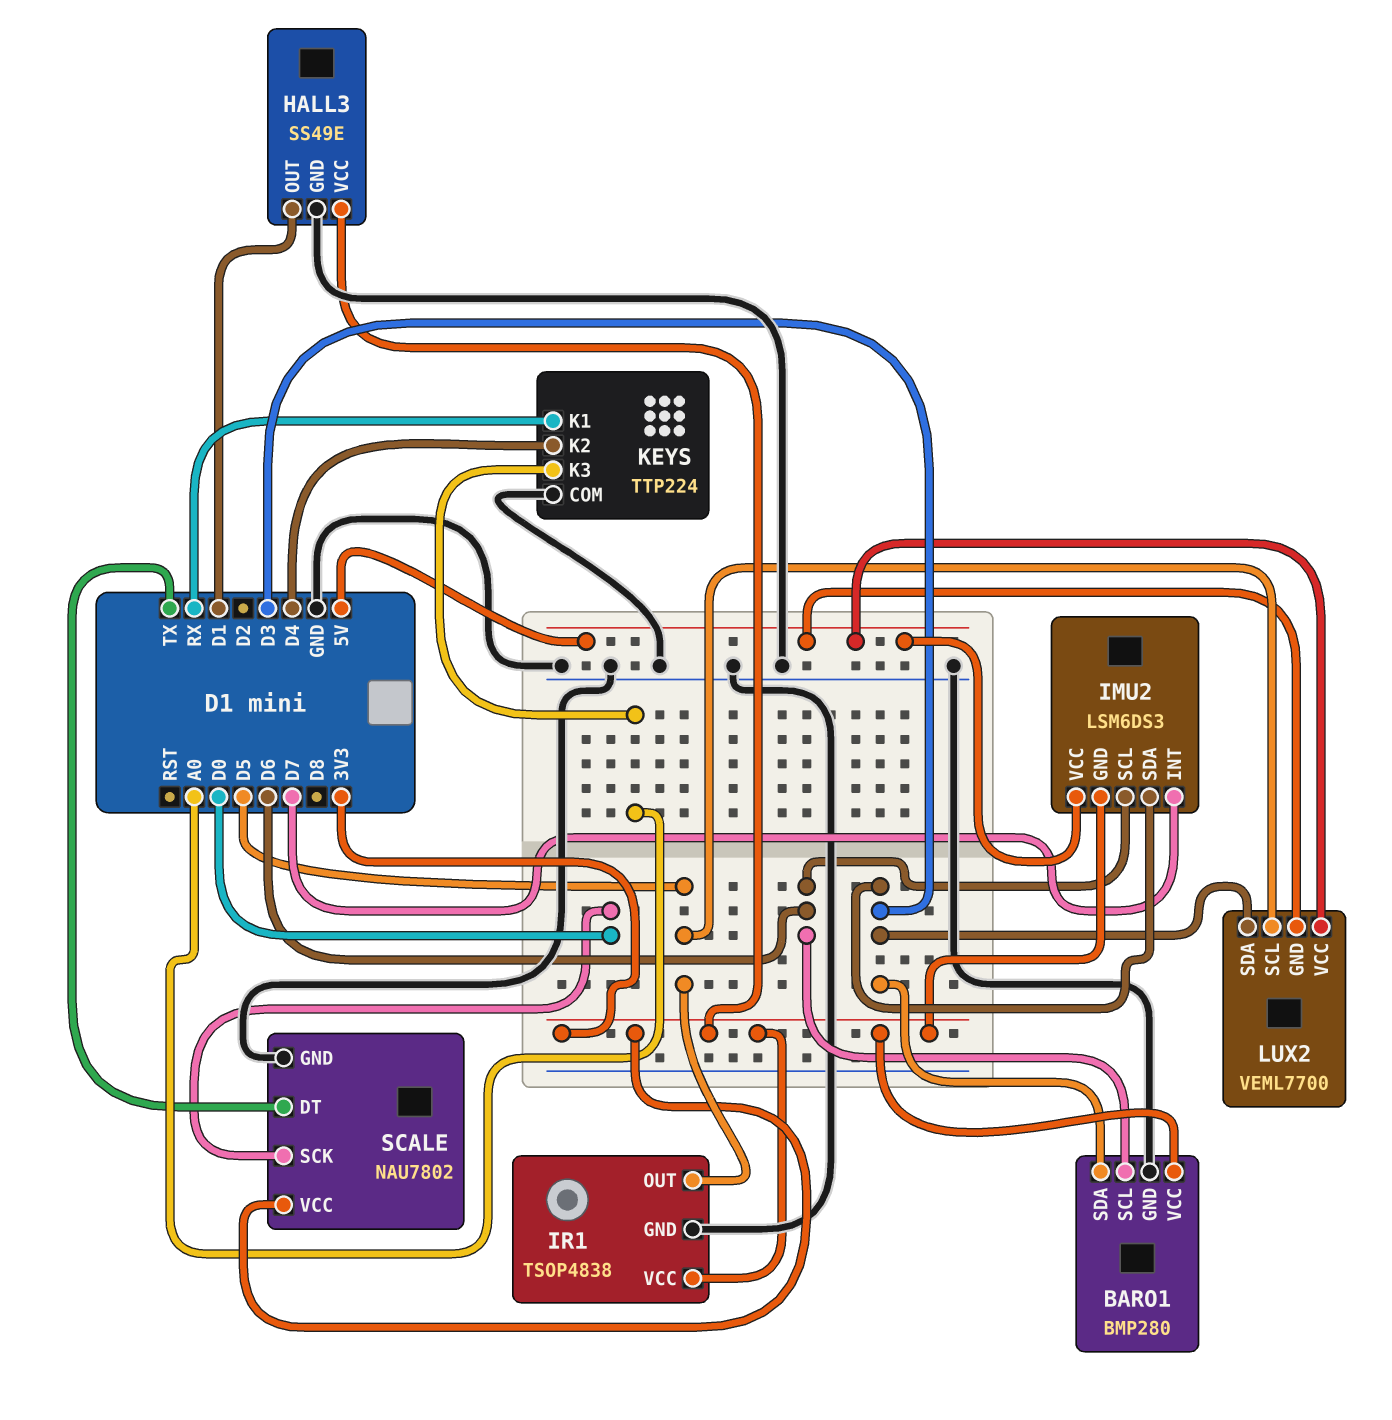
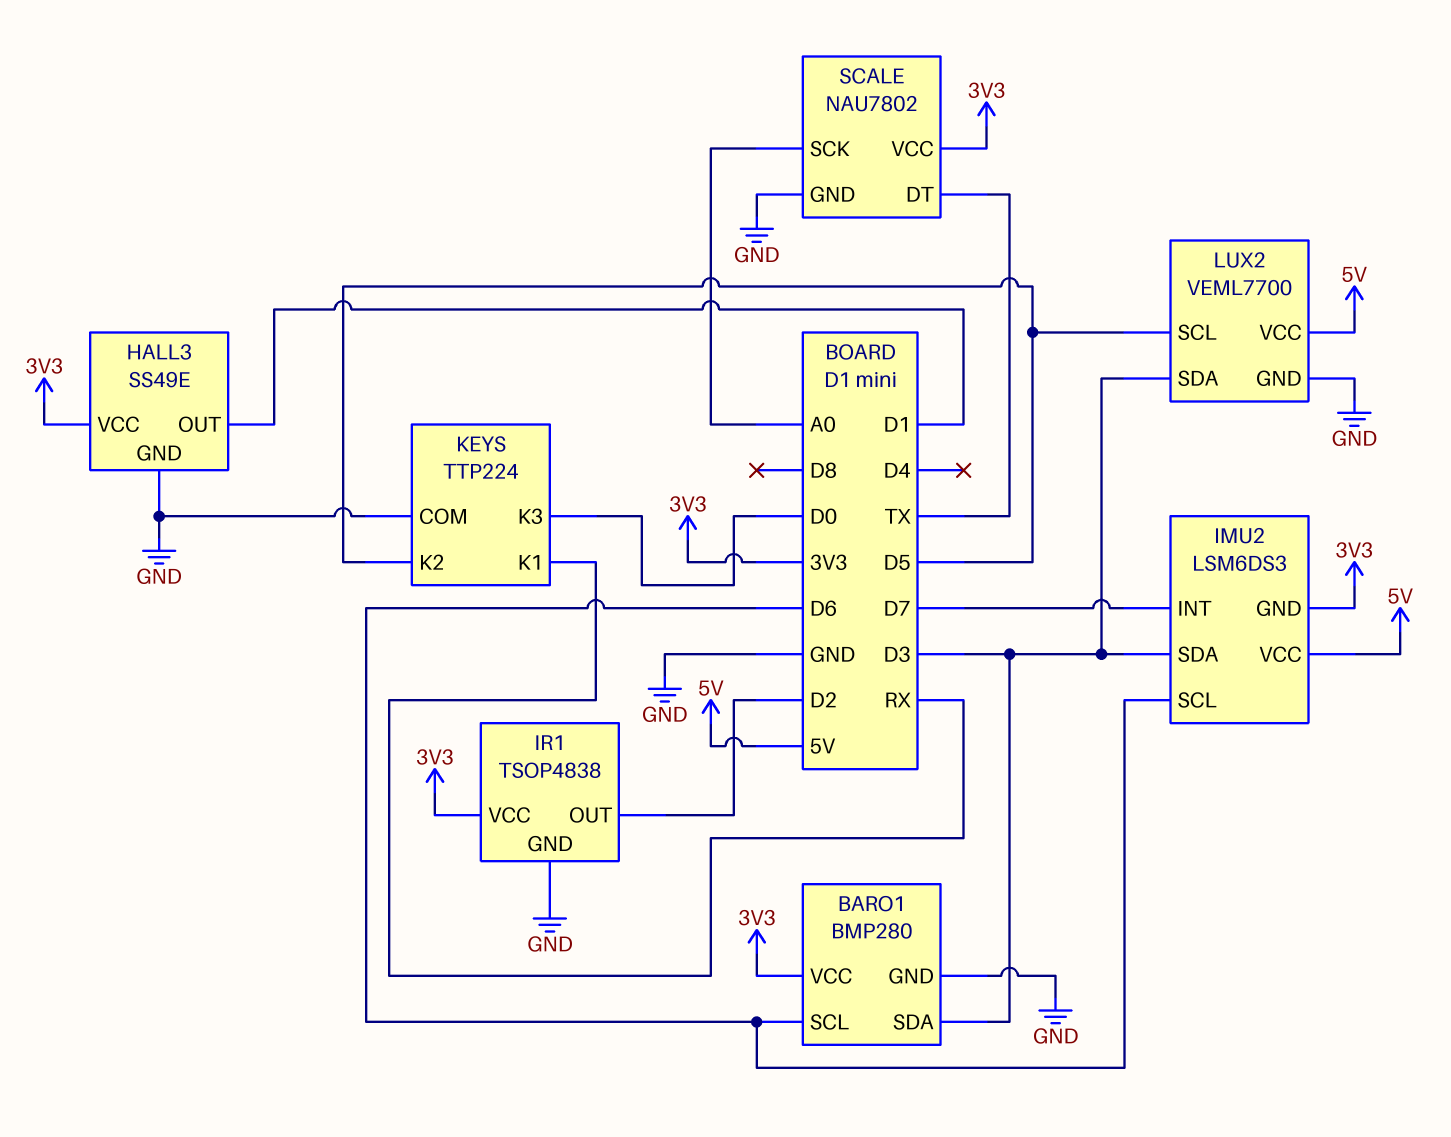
IR1 pin OUT: D5 -> D2
KEYS pin K2: D4 -> D5
KEYS pin K3: A0 -> D0
LUX2 pin GND: 5V -> GND
SCALE pin SCK: D0 -> A0

